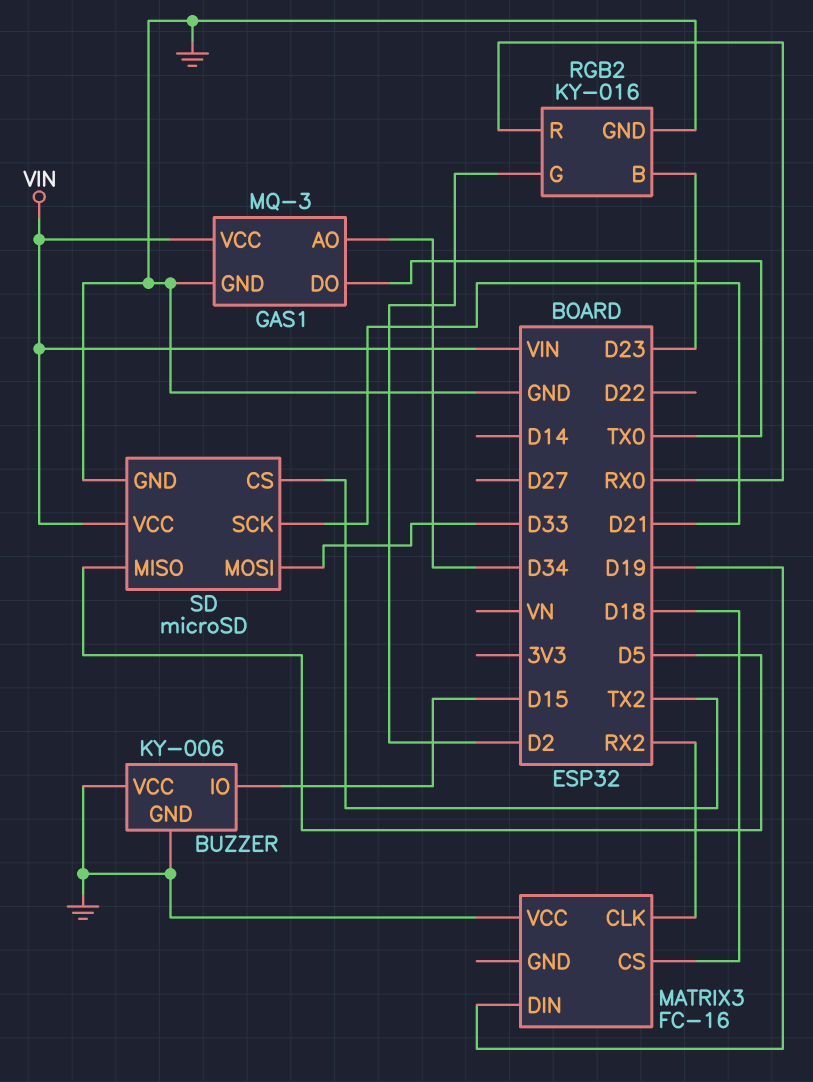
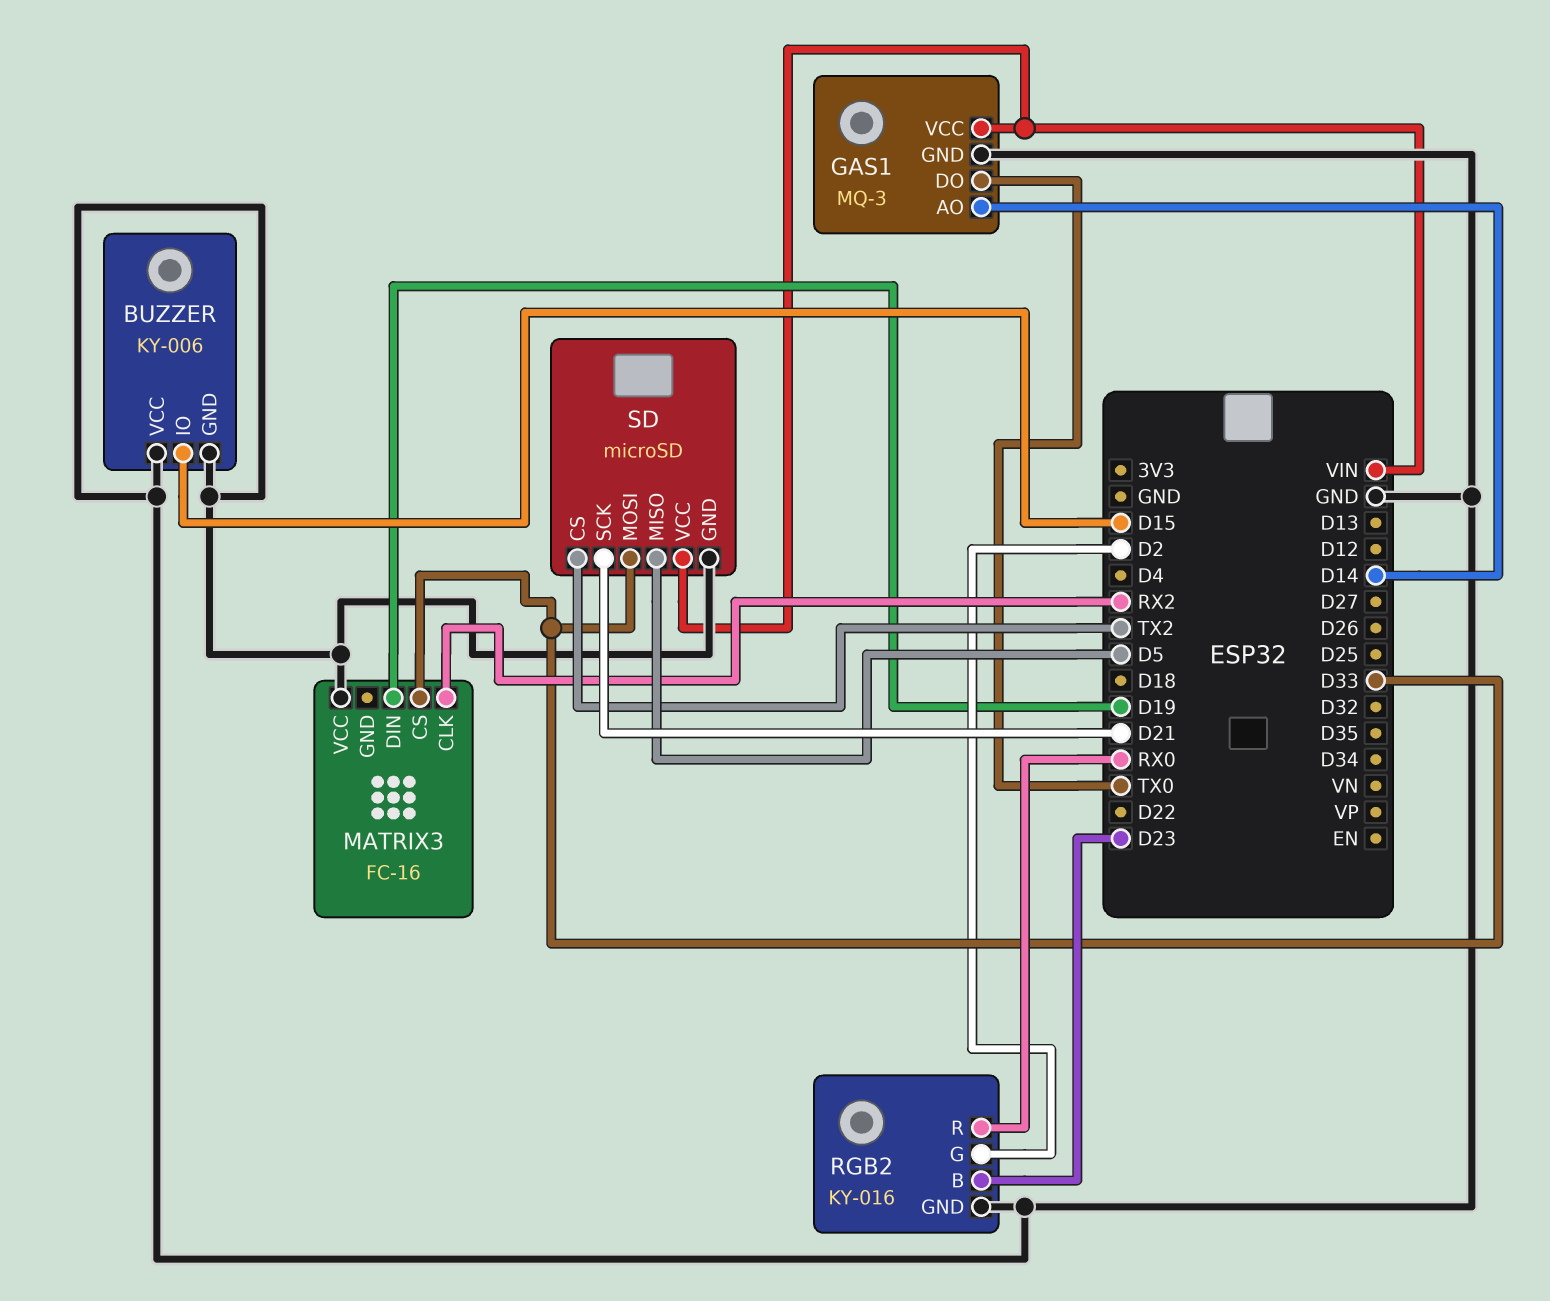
GAS1 pin AO: D34 -> D14
MATRIX3 pin CS: D18 -> D33

